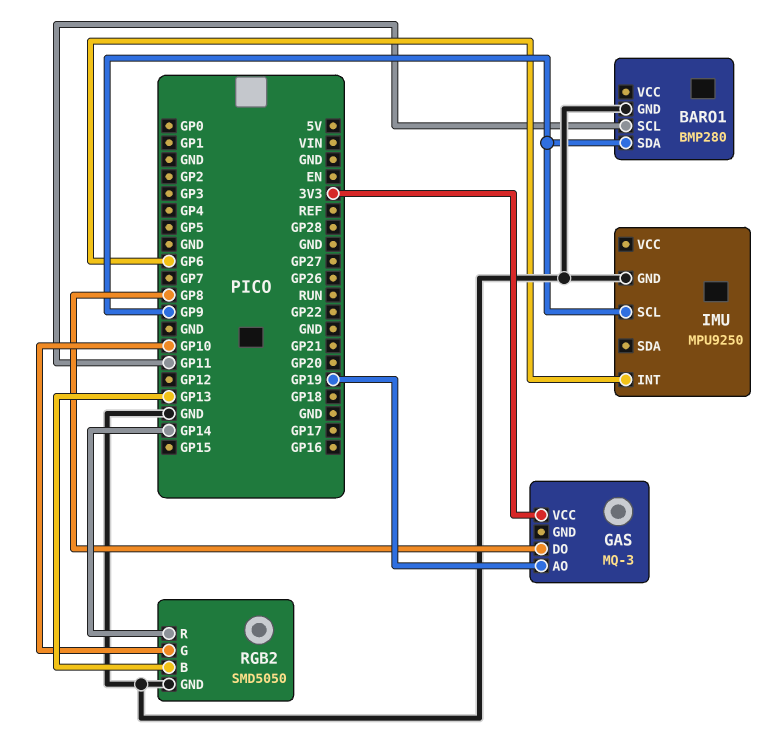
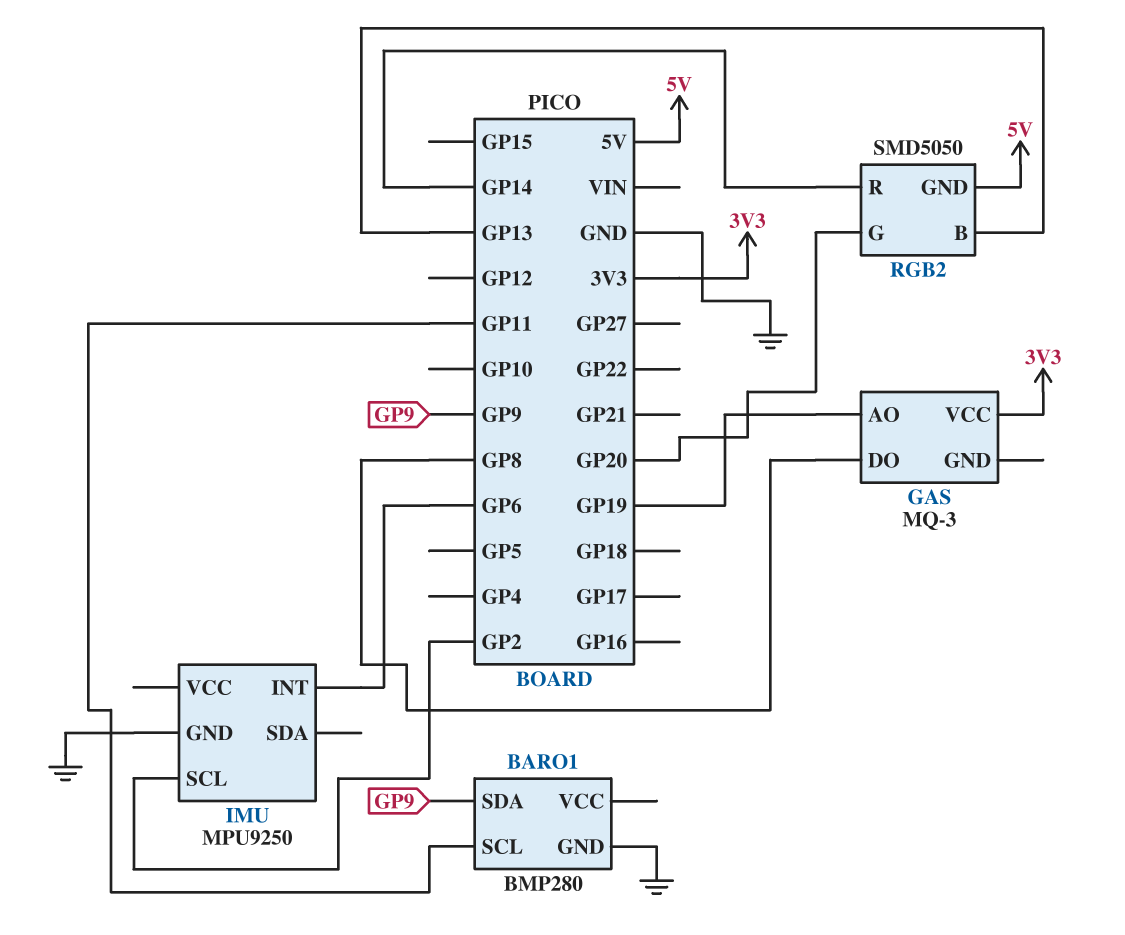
IMU pin SCL: GP9 -> GP2
RGB2 pin G: GP10 -> GP20
RGB2 pin GND: GND -> 5V

